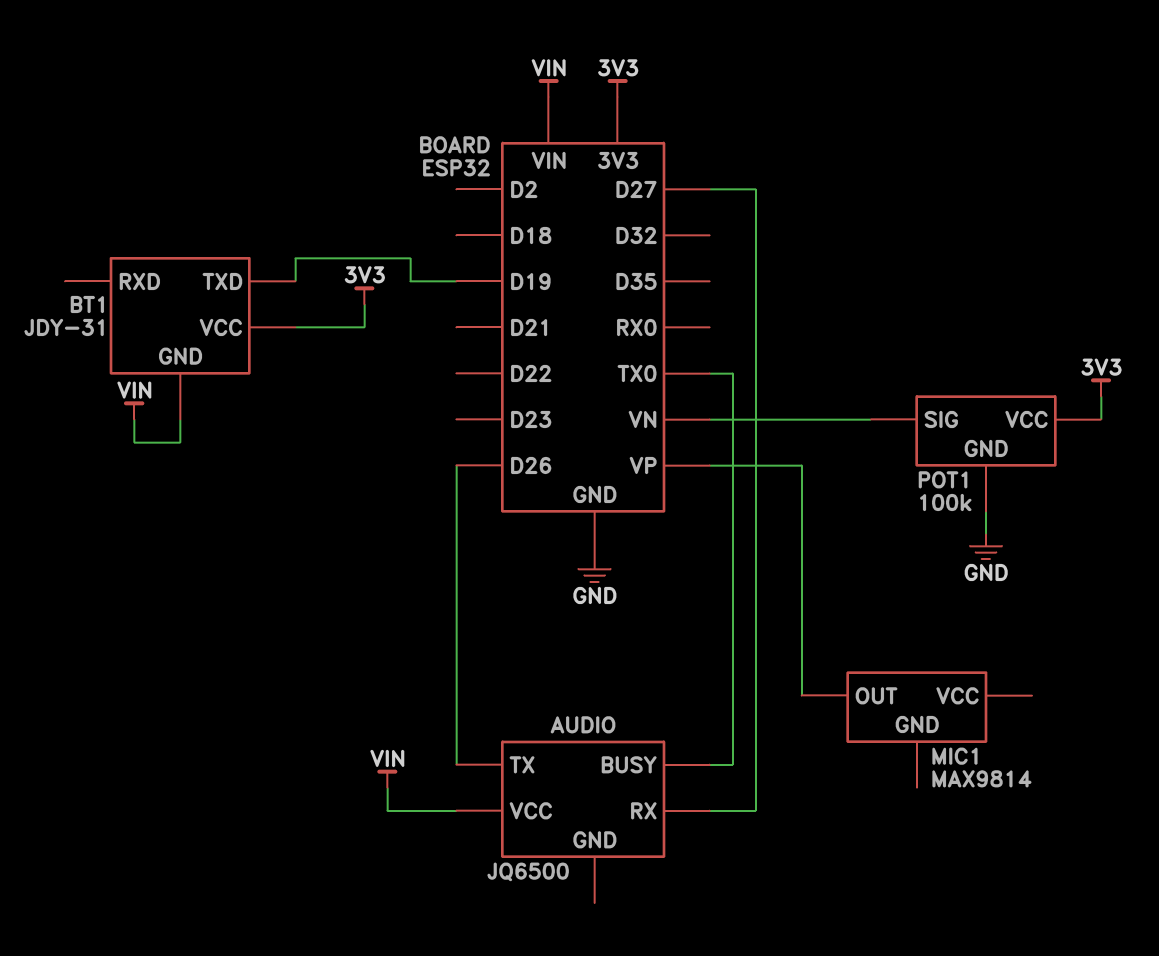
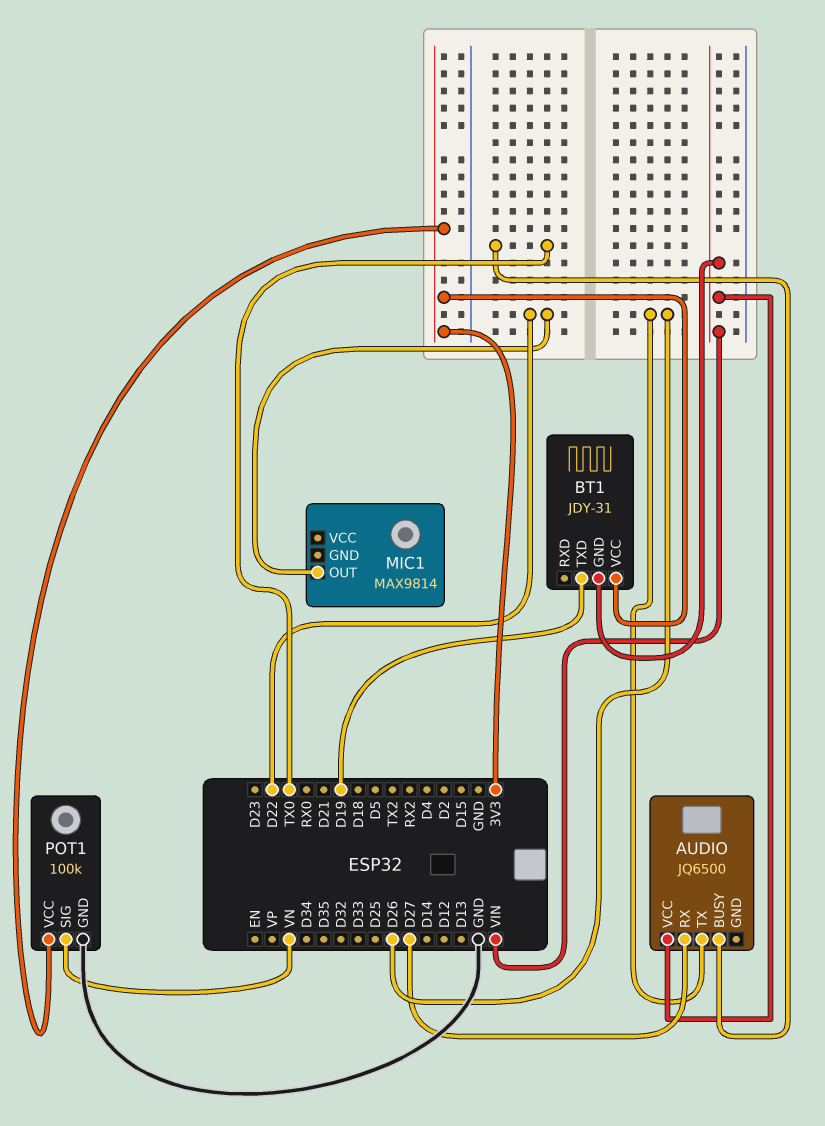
MIC1 pin OUT: VP -> D22

